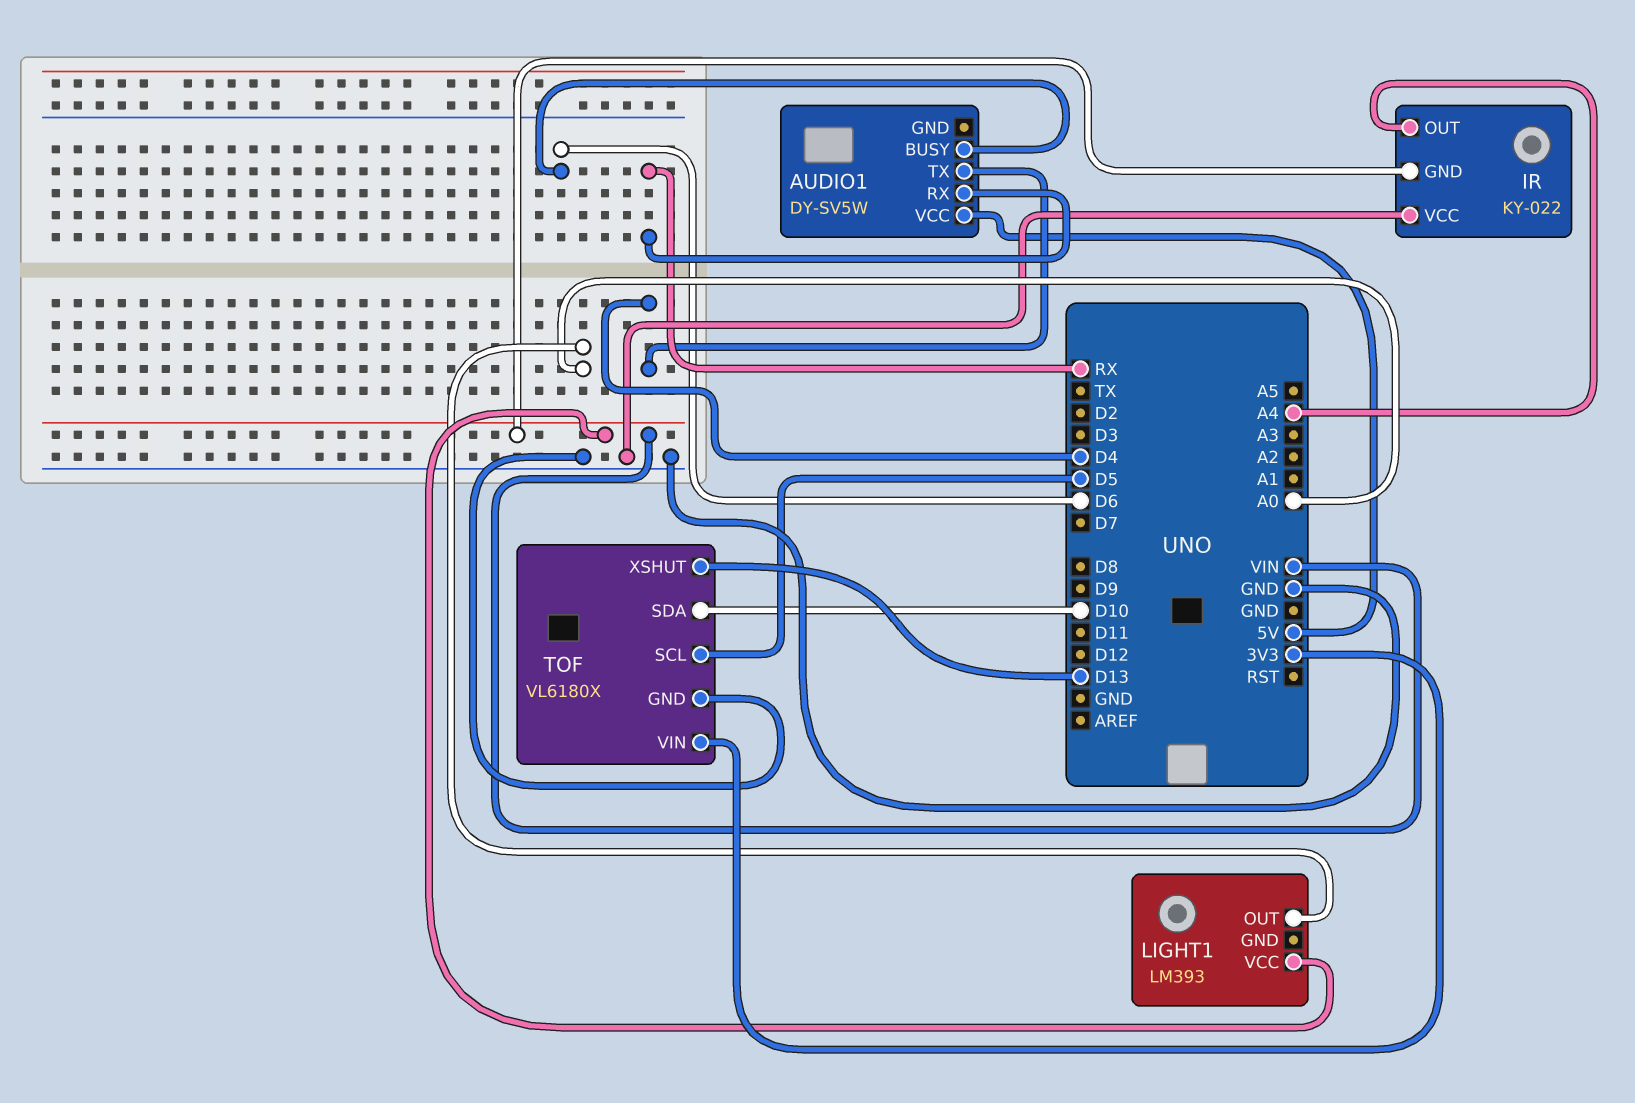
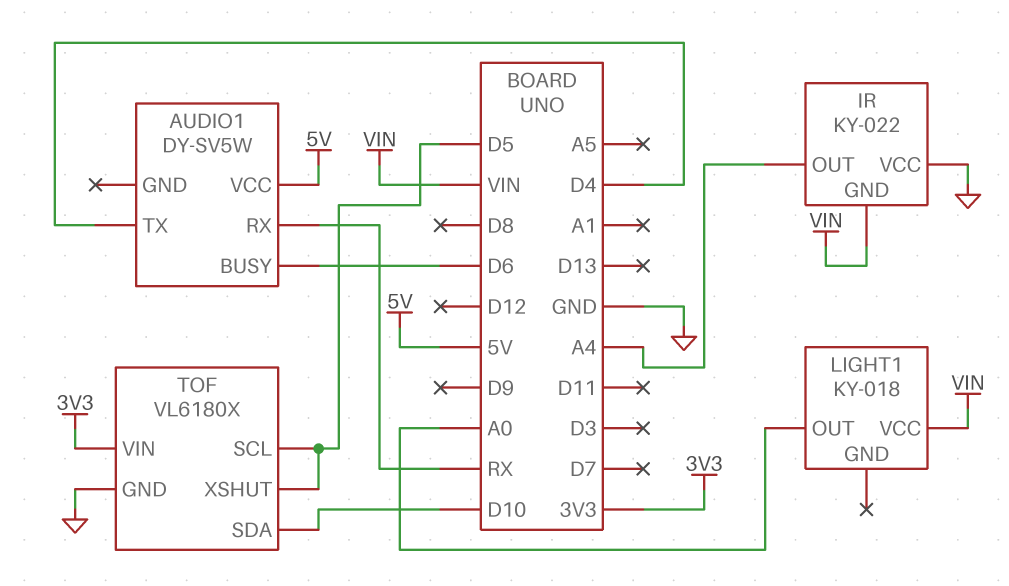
LIGHT1: LM393 -> KY-018
TOF pin XSHUT: D13 -> D5

